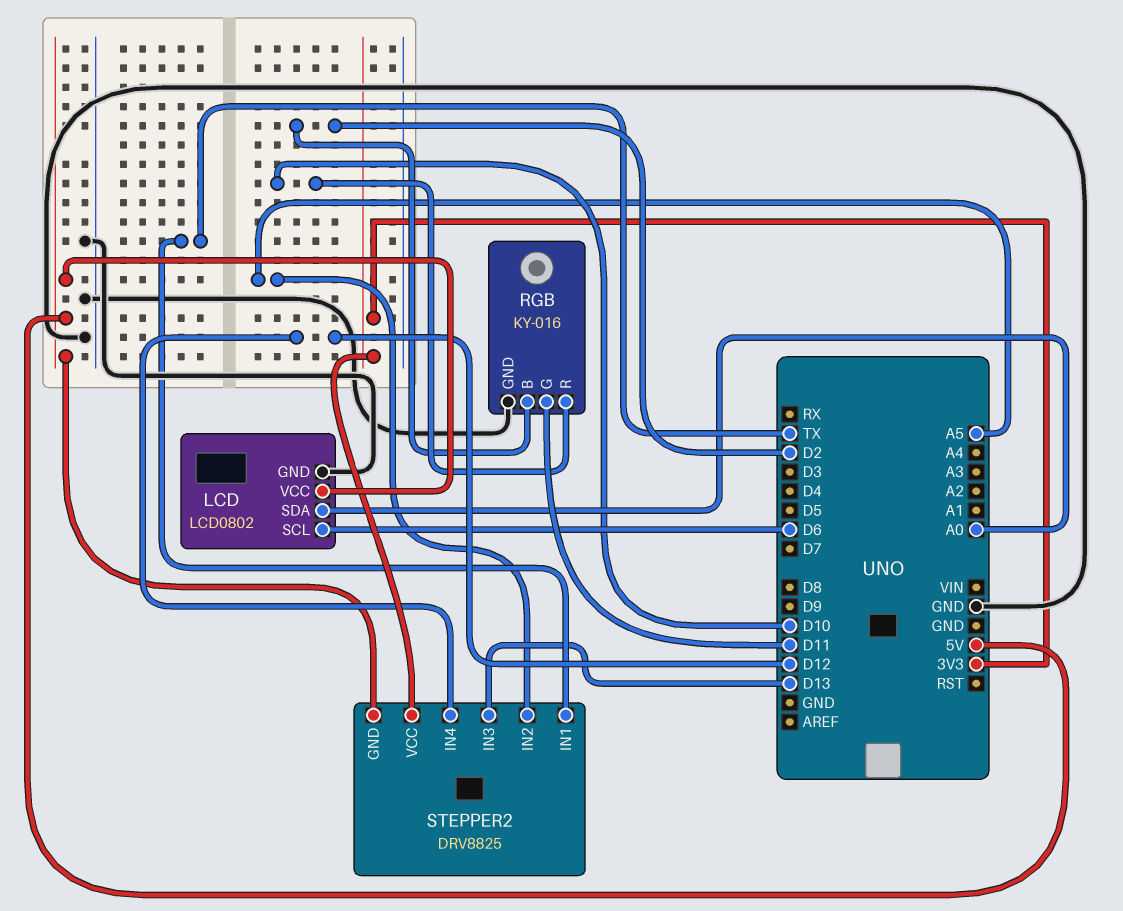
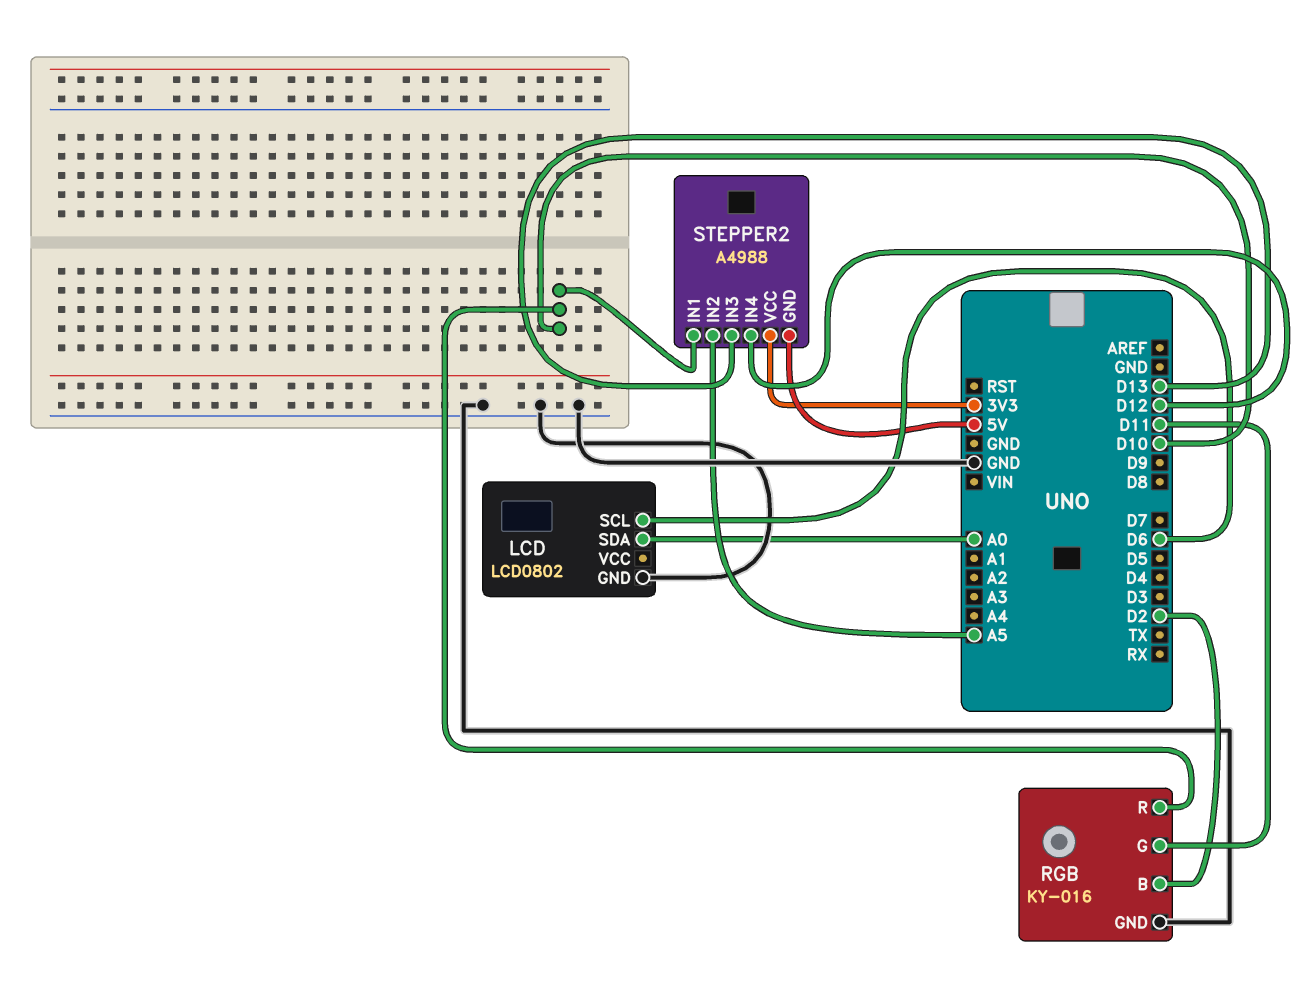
LCD pin VCC: 5V -> none
STEPPER2: DRV8825 -> A4988
STEPPER2 pin IN1: TX -> D10

